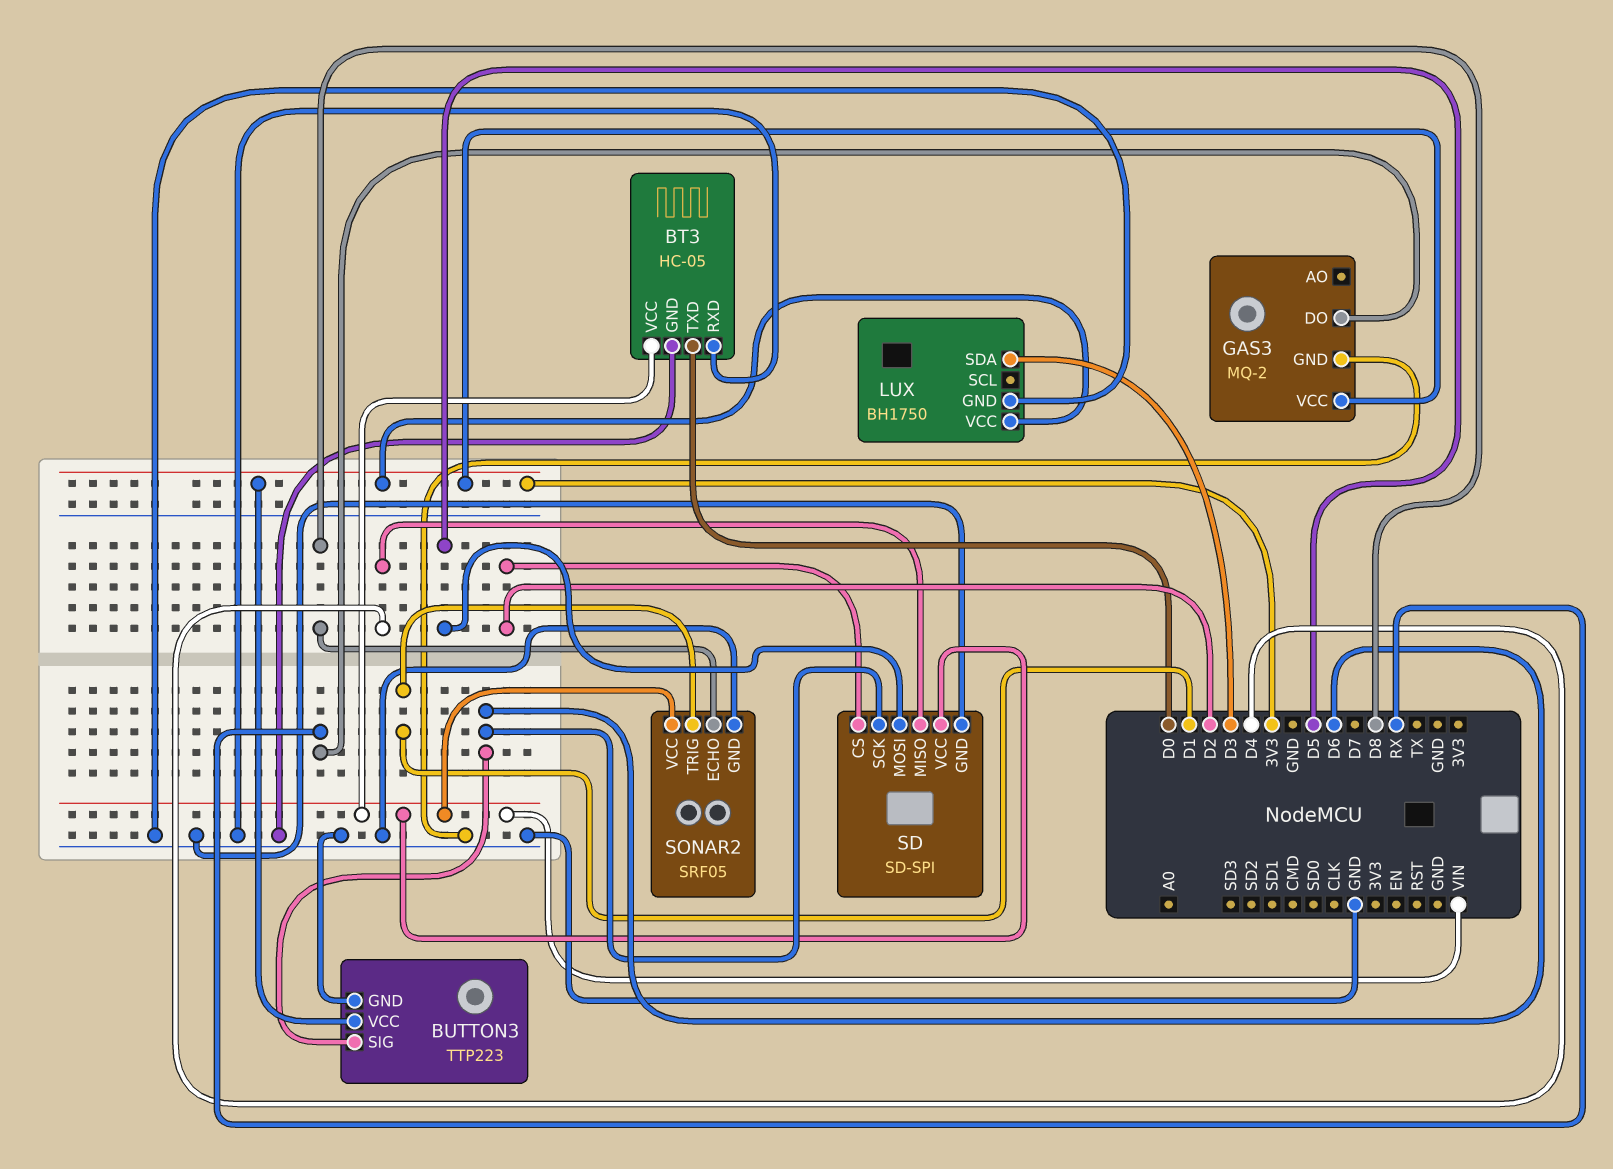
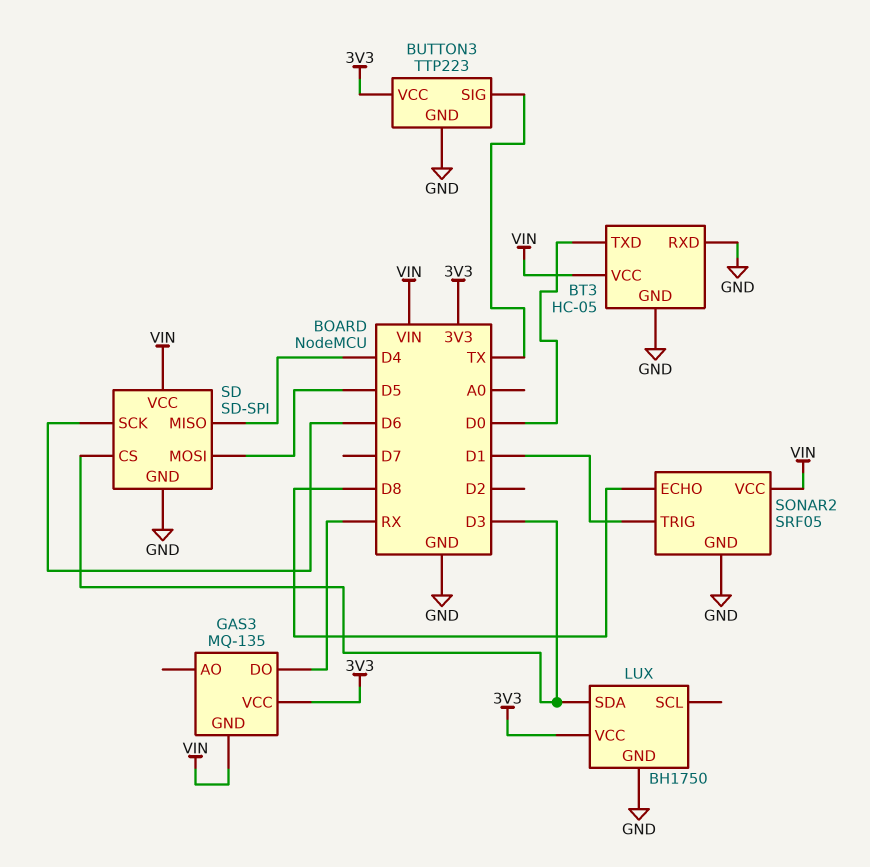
BUTTON3 pin SIG: D6 -> TX
GAS3: MQ-2 -> MQ-135
GAS3 pin GND: GND -> VIN
SD pin CS: D2 -> D3

